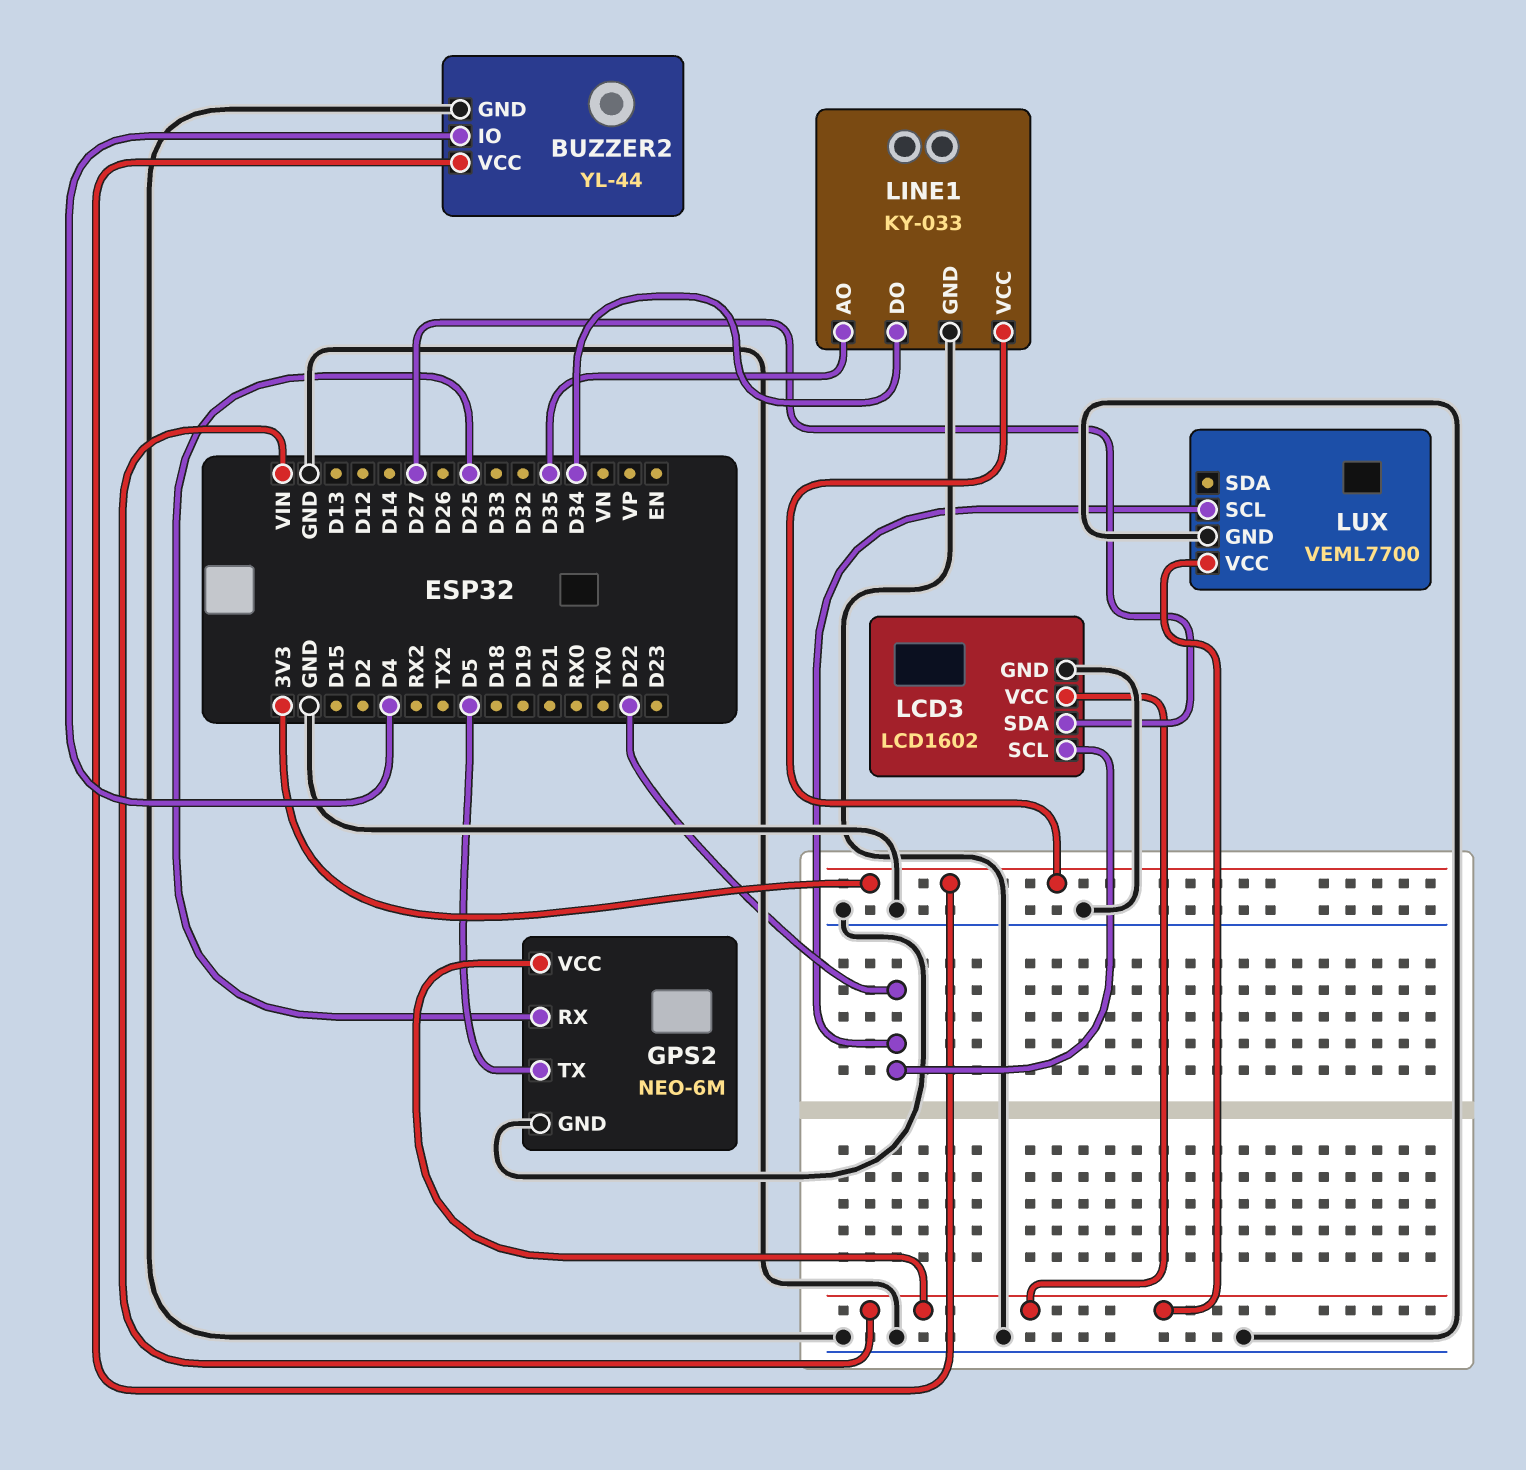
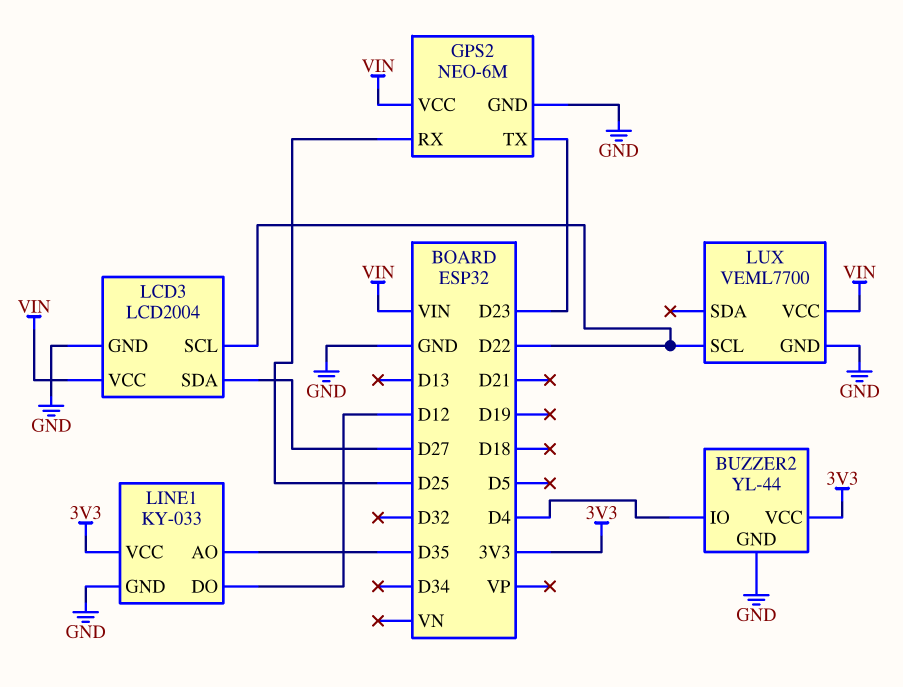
GPS2 pin TX: D5 -> D23
LCD3: LCD1602 -> LCD2004
LINE1 pin DO: D34 -> D12

